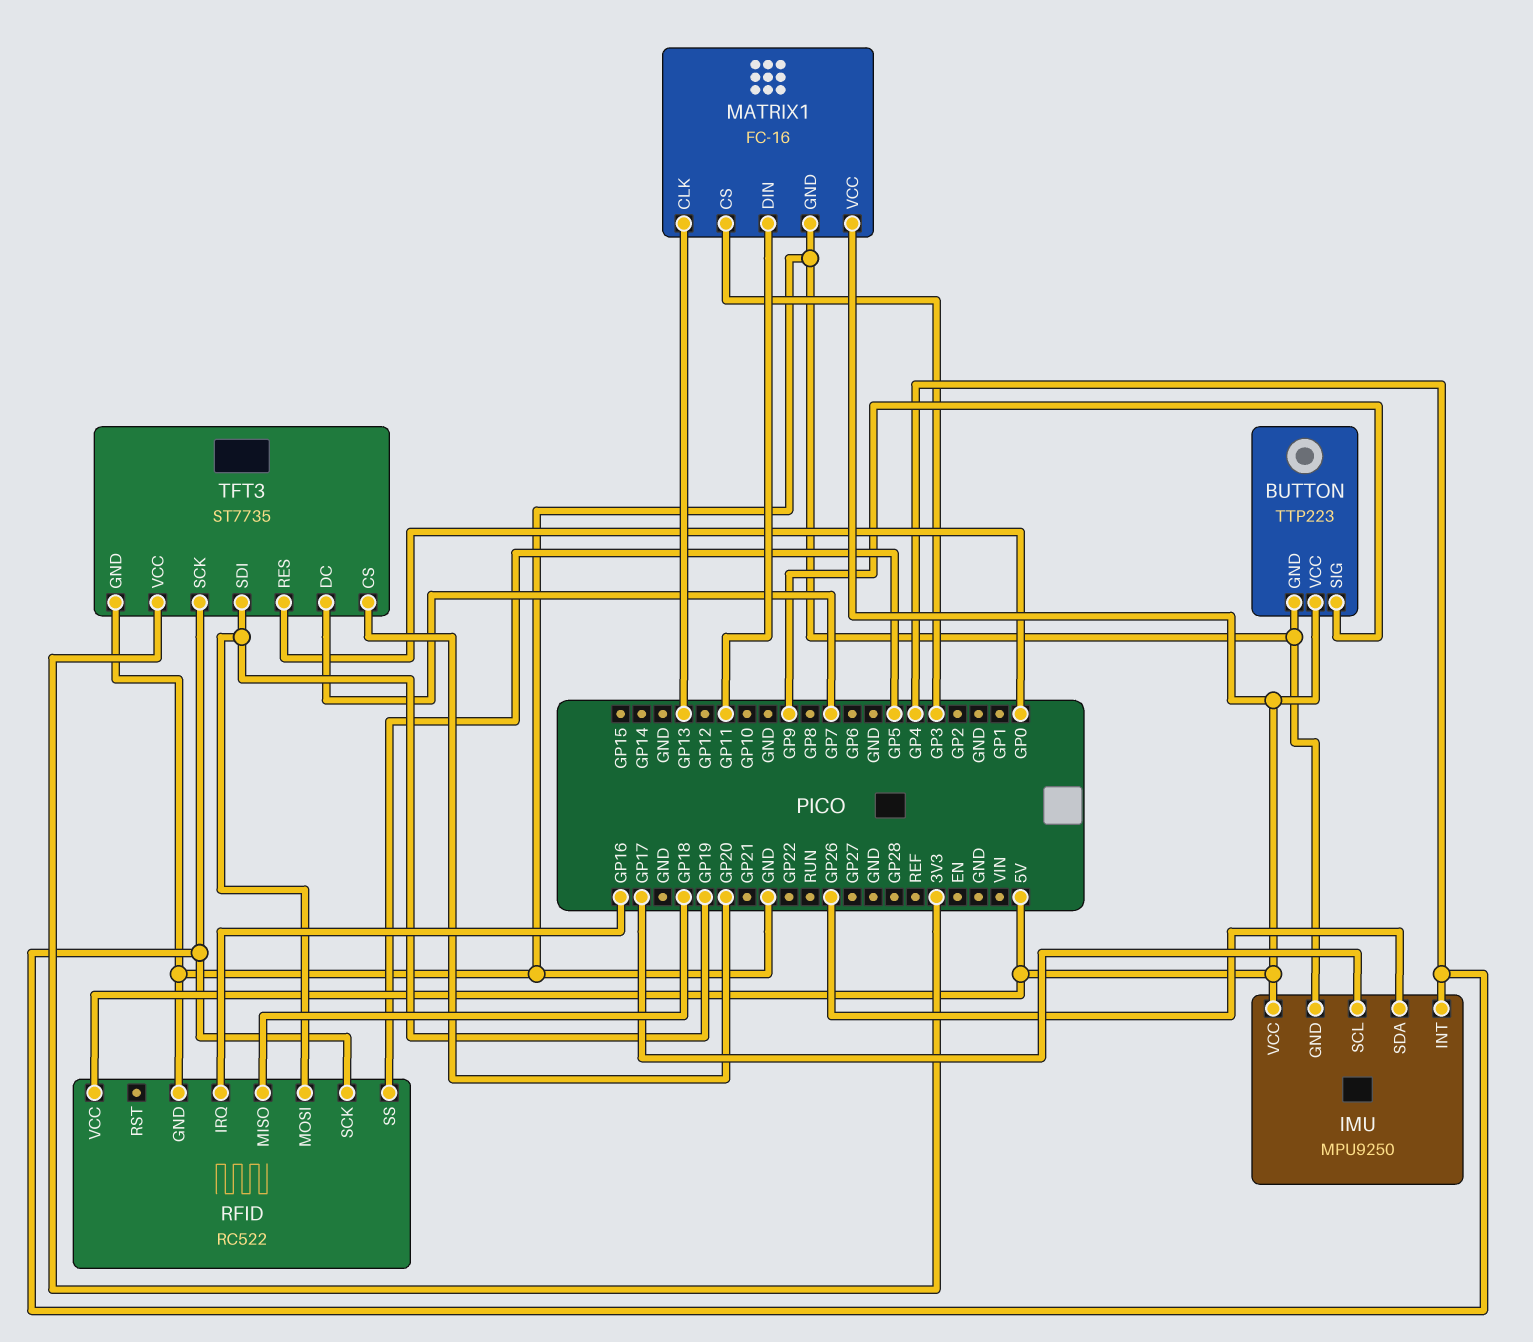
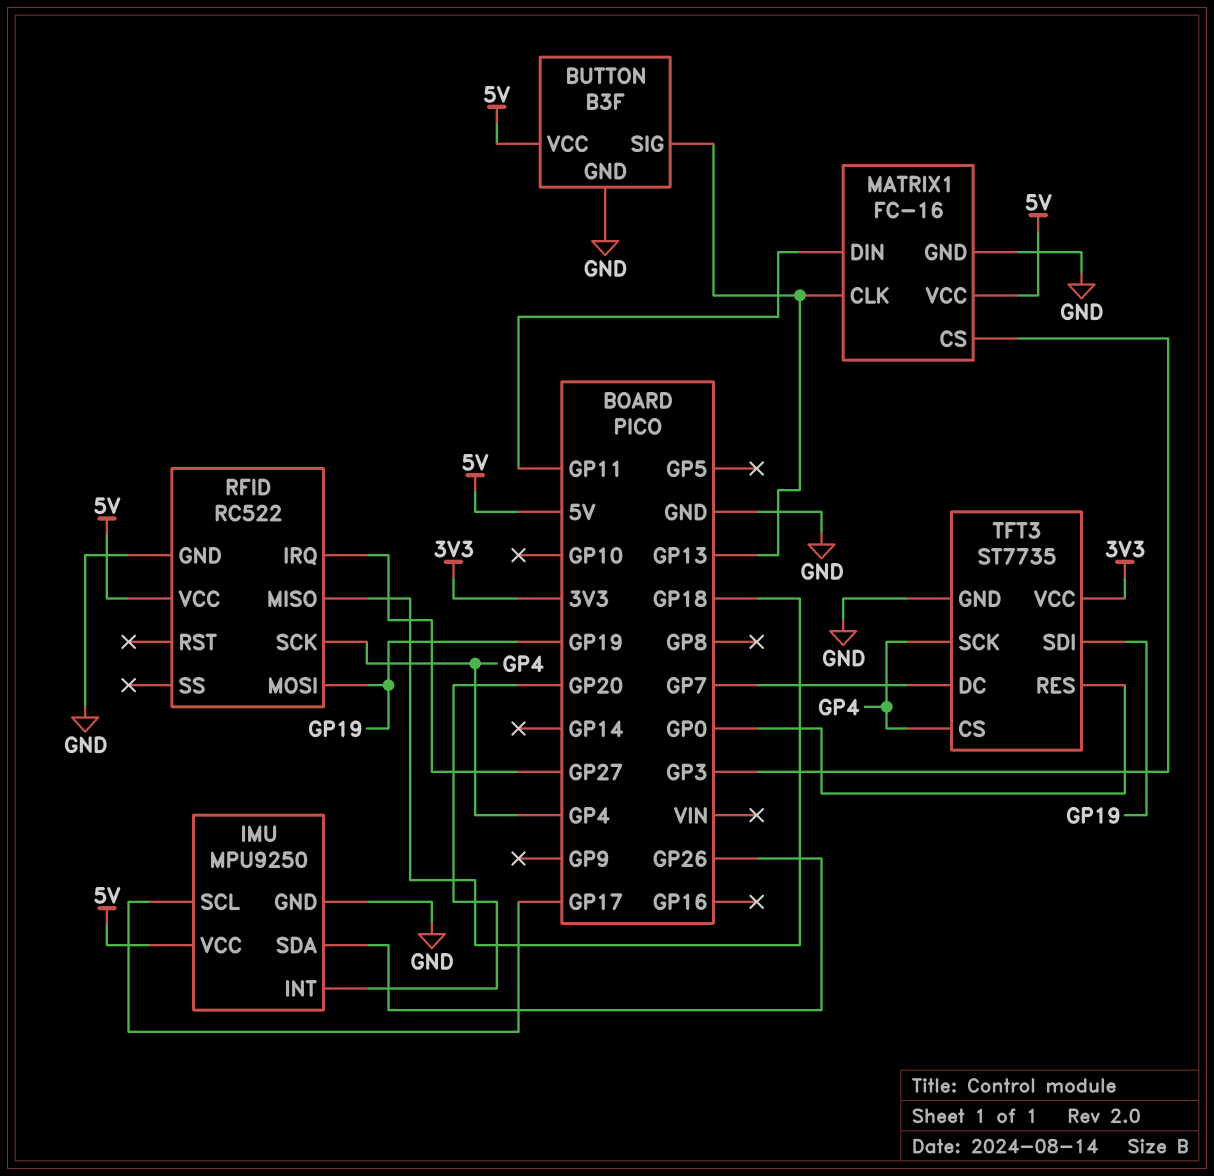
BUTTON: TTP223 -> B3F
BUTTON pin SIG: GP9 -> GP13
IMU pin INT: GP4 -> GP20
RFID pin IRQ: GP16 -> GP27
RFID pin SS: GP5 -> none
TFT3 pin CS: GP20 -> GP4

